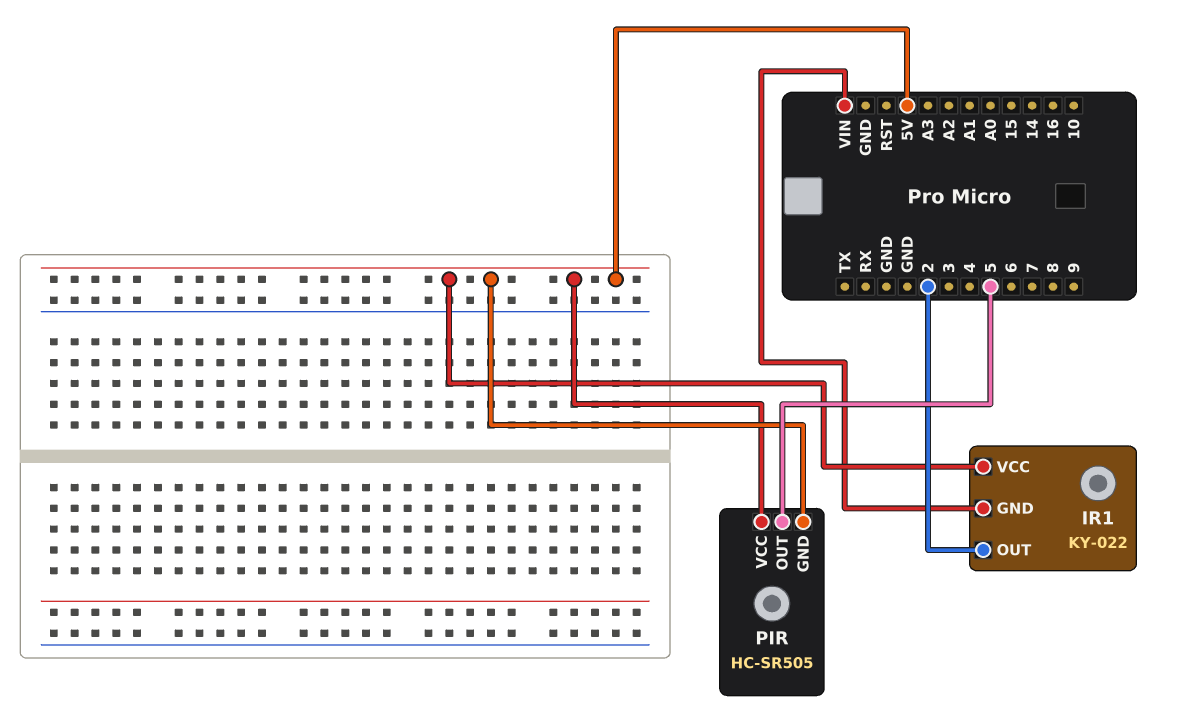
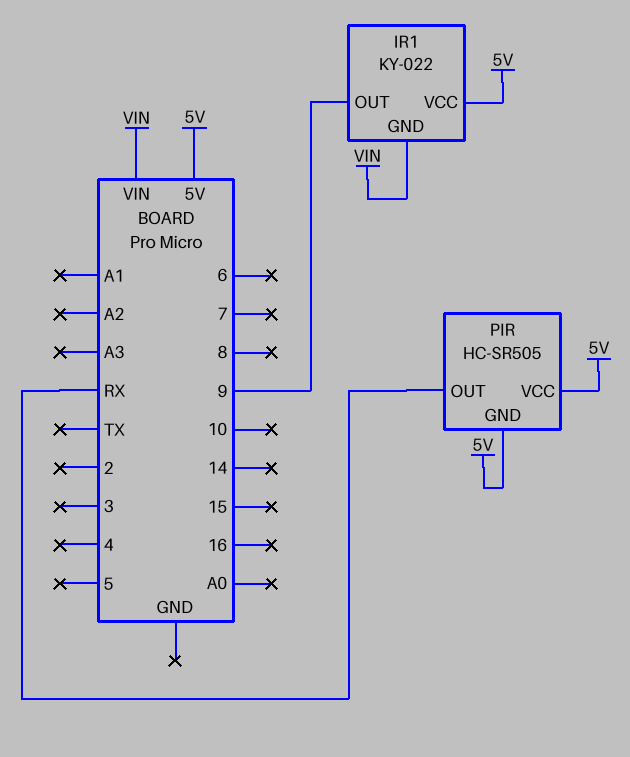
IR1 pin OUT: 2 -> 9
PIR pin OUT: 5 -> RX

